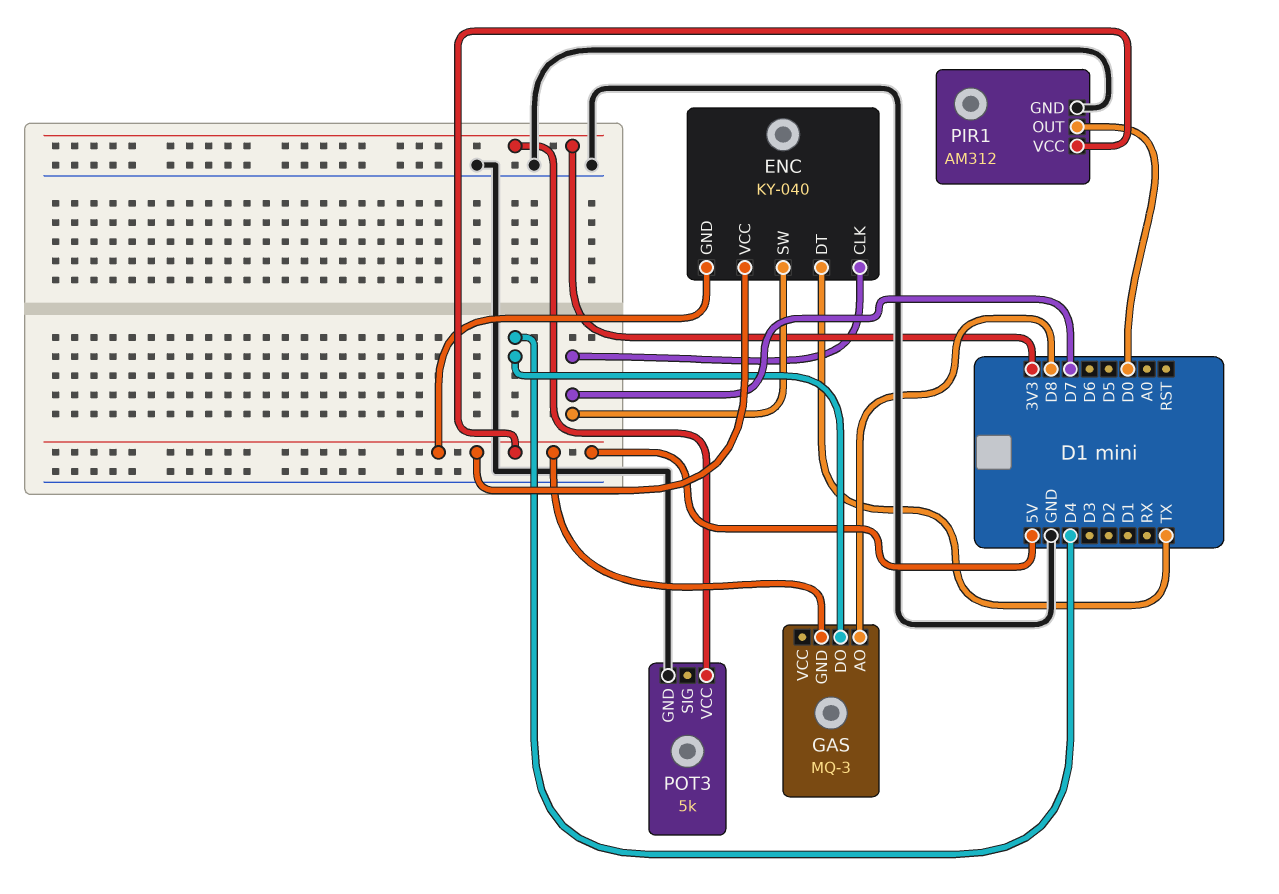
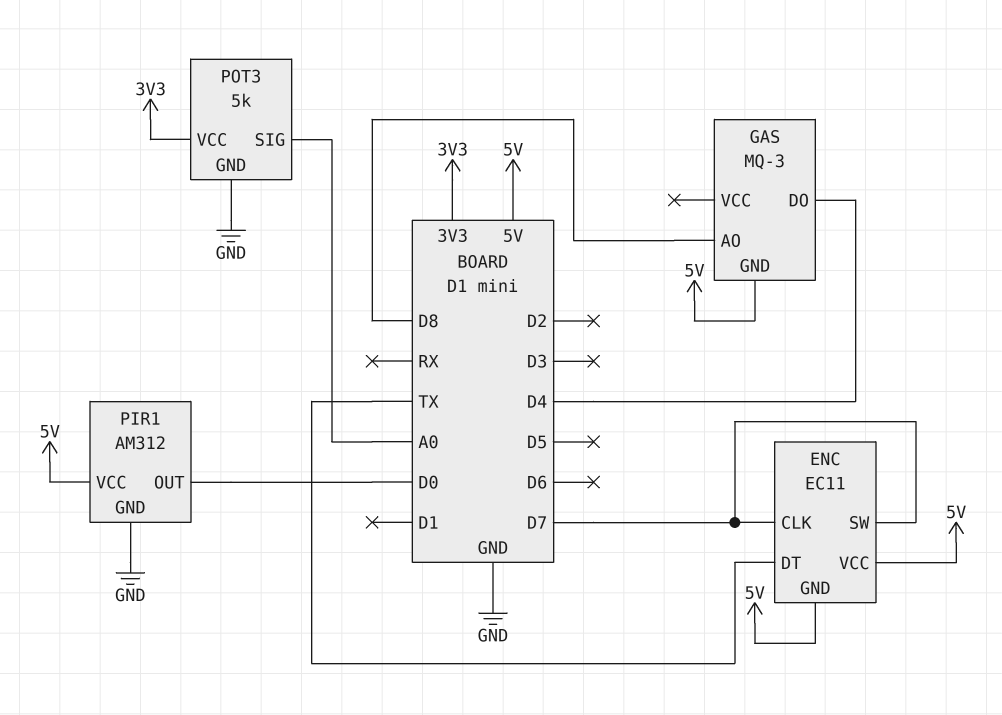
ENC: KY-040 -> EC11
POT3 pin SIG: none -> A0

